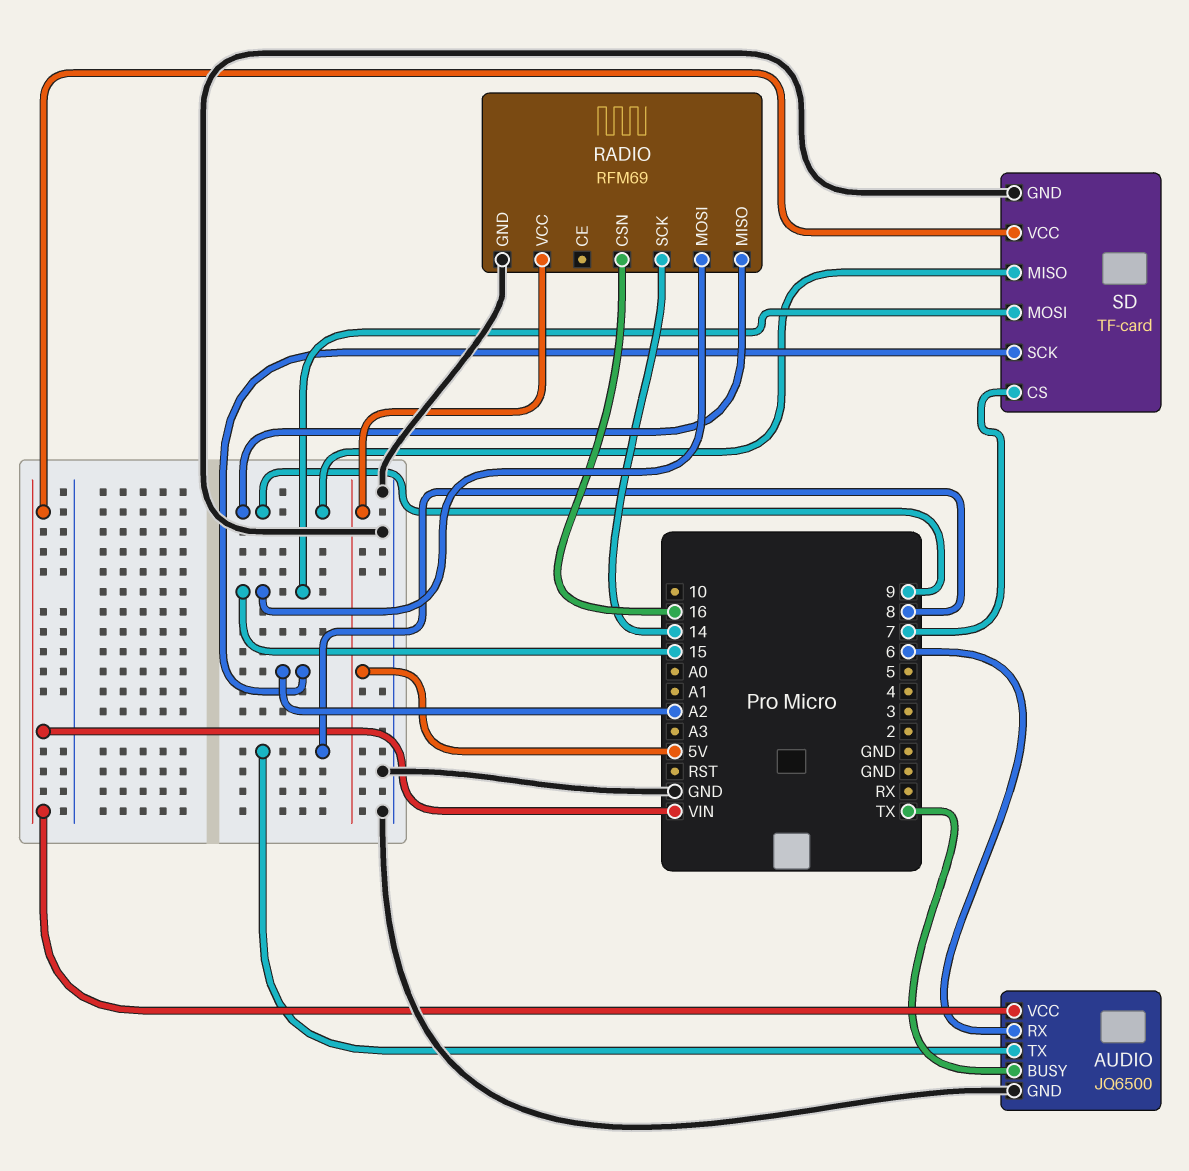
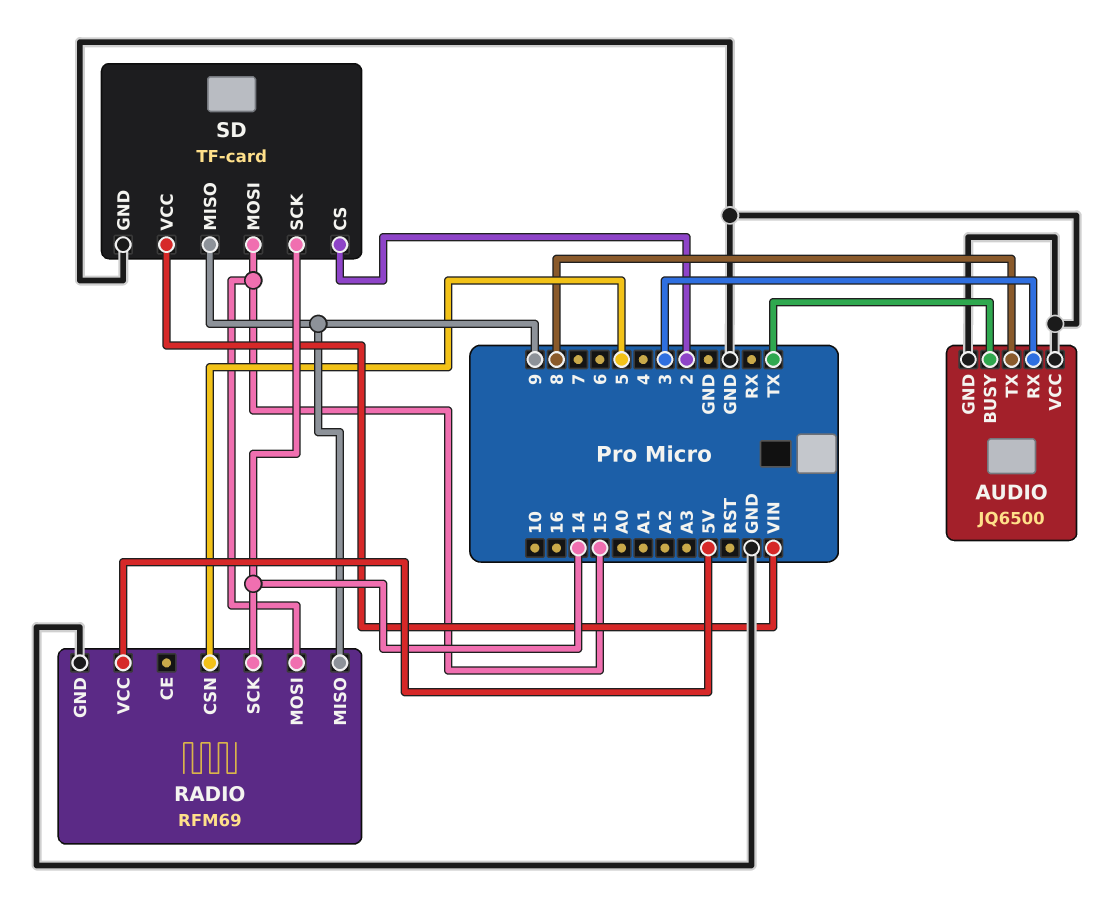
AUDIO pin RX: 6 -> 3
AUDIO pin VCC: VIN -> GND
RADIO pin CSN: 16 -> 5
SD pin CS: 7 -> 2
SD pin SCK: A2 -> 14

